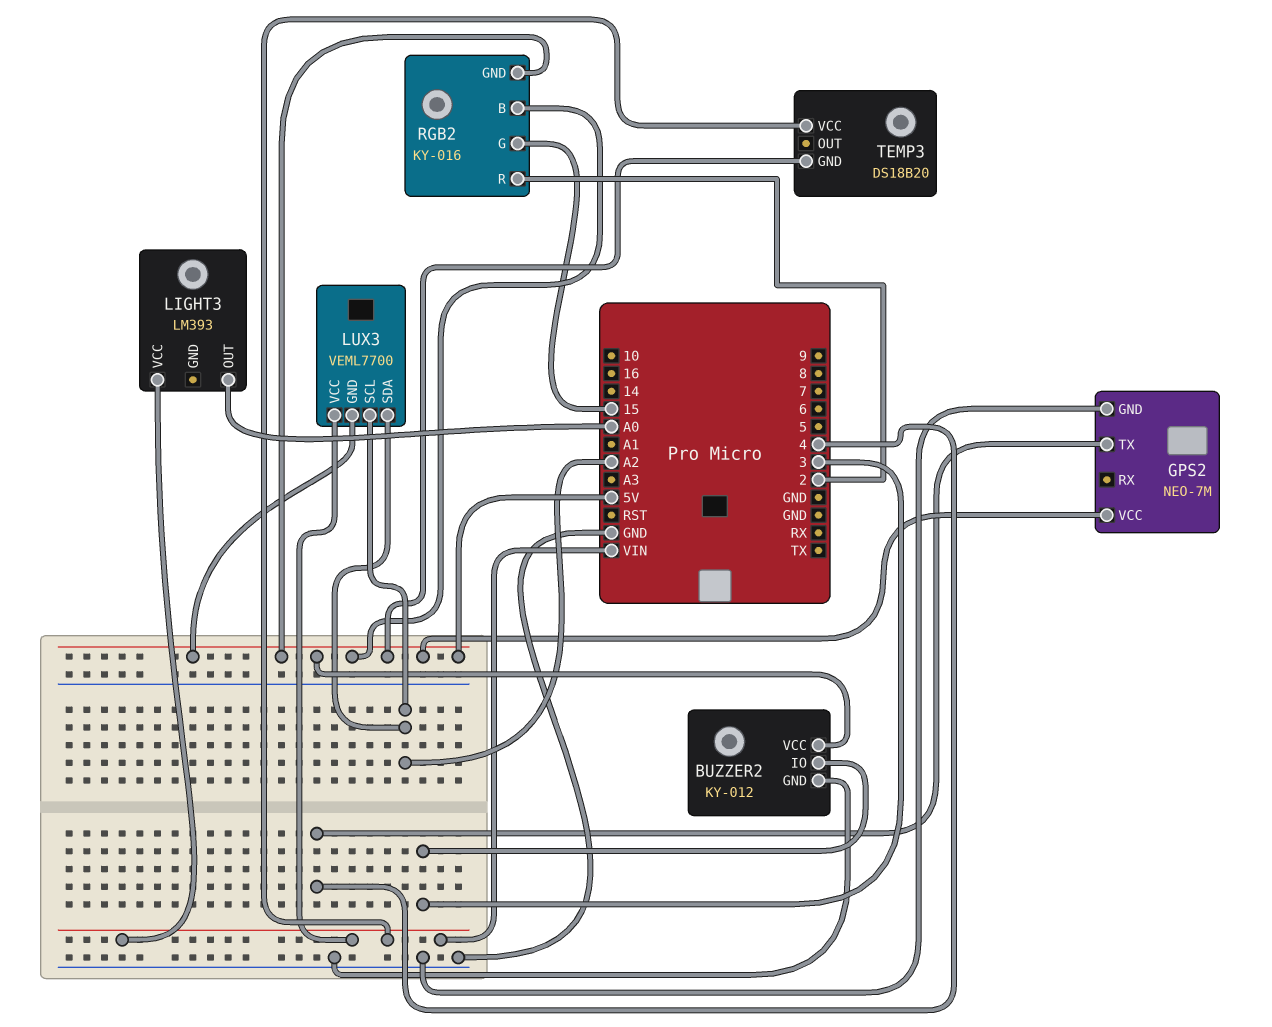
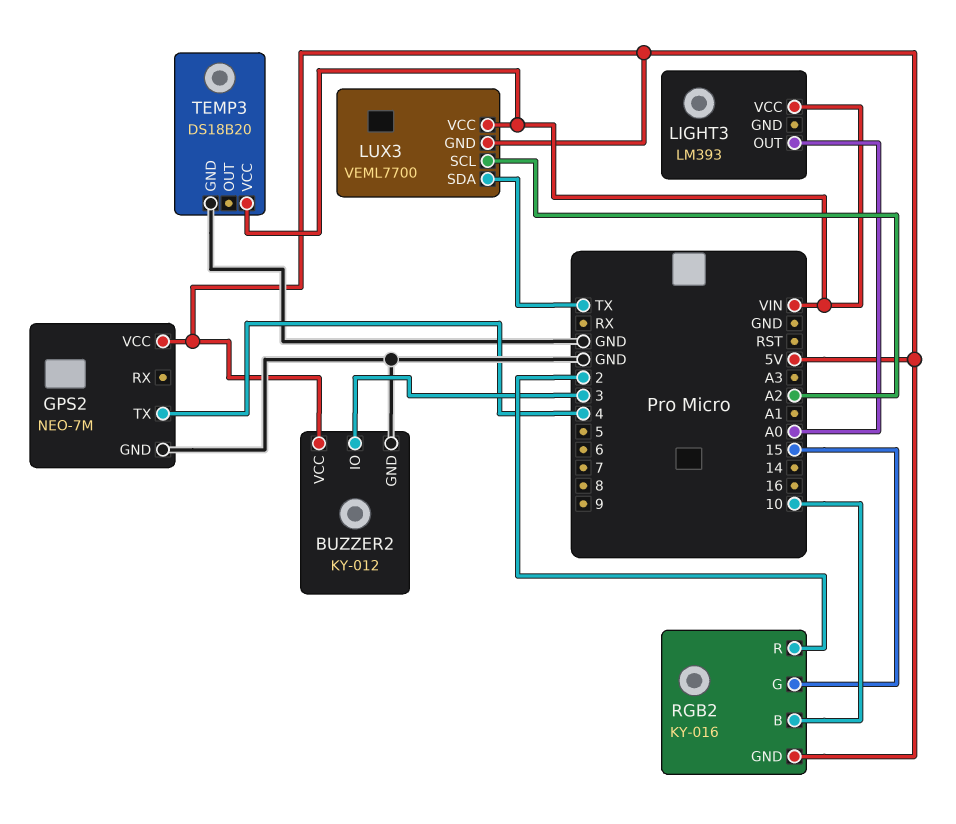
LUX3 pin SDA: A2 -> TX
RGB2 pin B: 5V -> 10
TEMP3 pin GND: 5V -> GND

